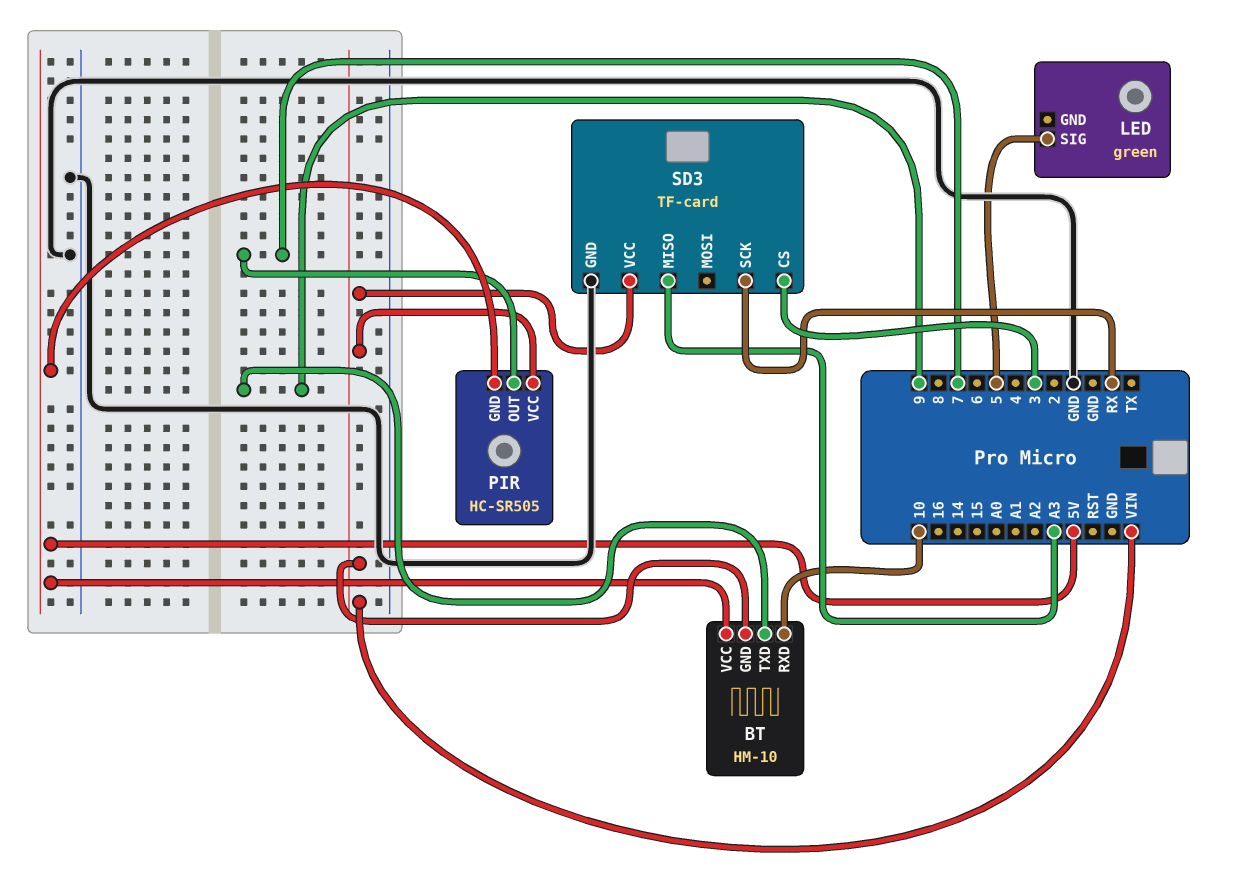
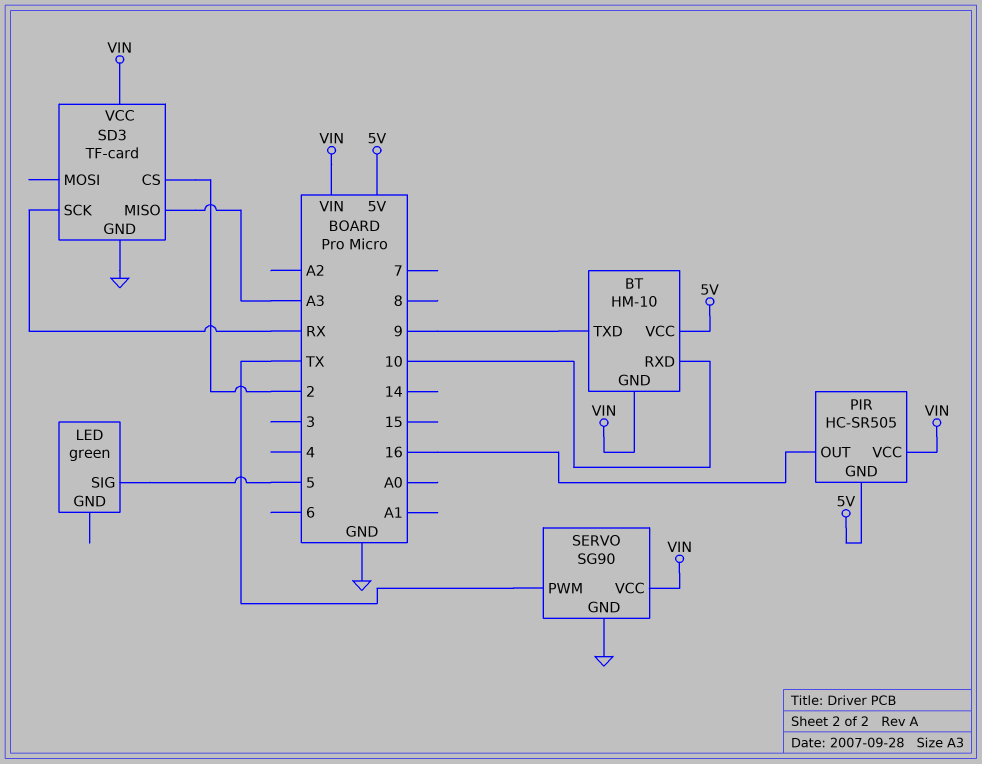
PIR pin OUT: 7 -> 16
SD3 pin CS: 3 -> 2
SERVO: none -> SG90
SERVO pin GND: none -> GND
SERVO pin PWM: none -> TX
SERVO pin VCC: none -> VIN

